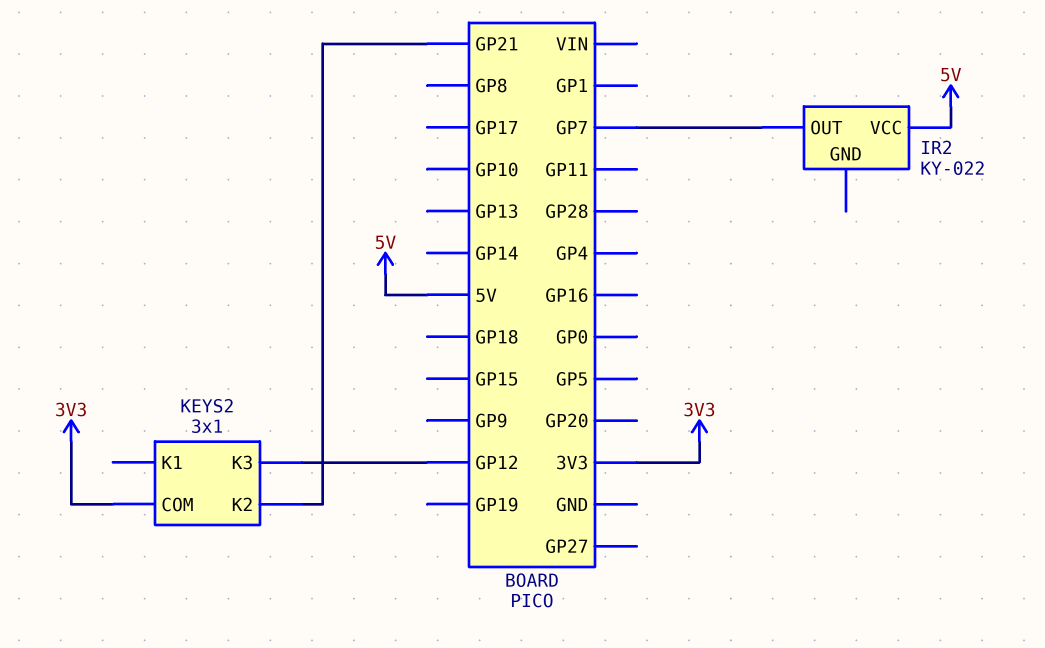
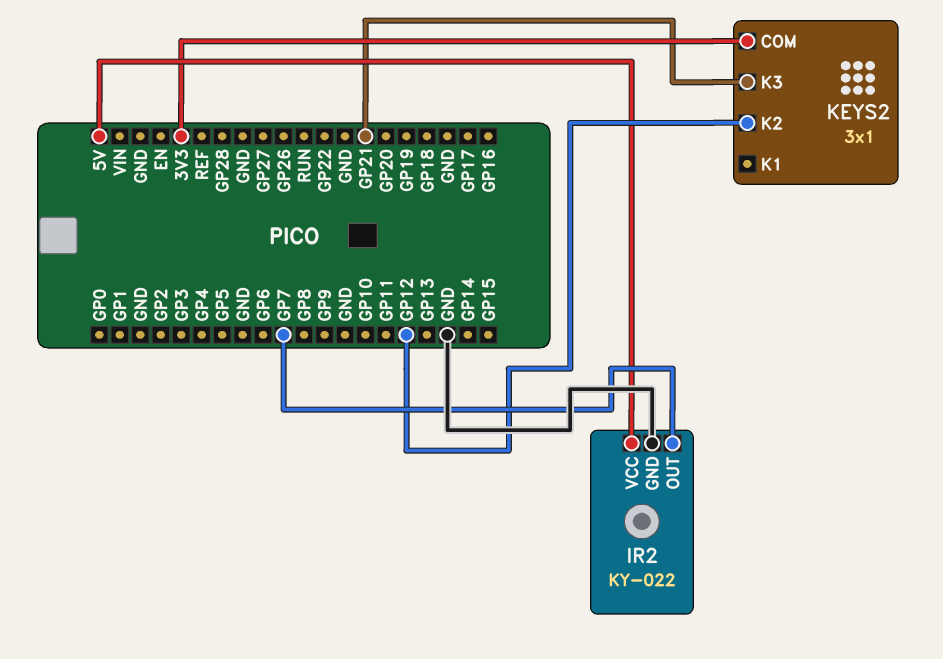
IR2 pin GND: none -> GND
KEYS2 pin K2: GP21 -> GP12
KEYS2 pin K3: GP12 -> GP21

